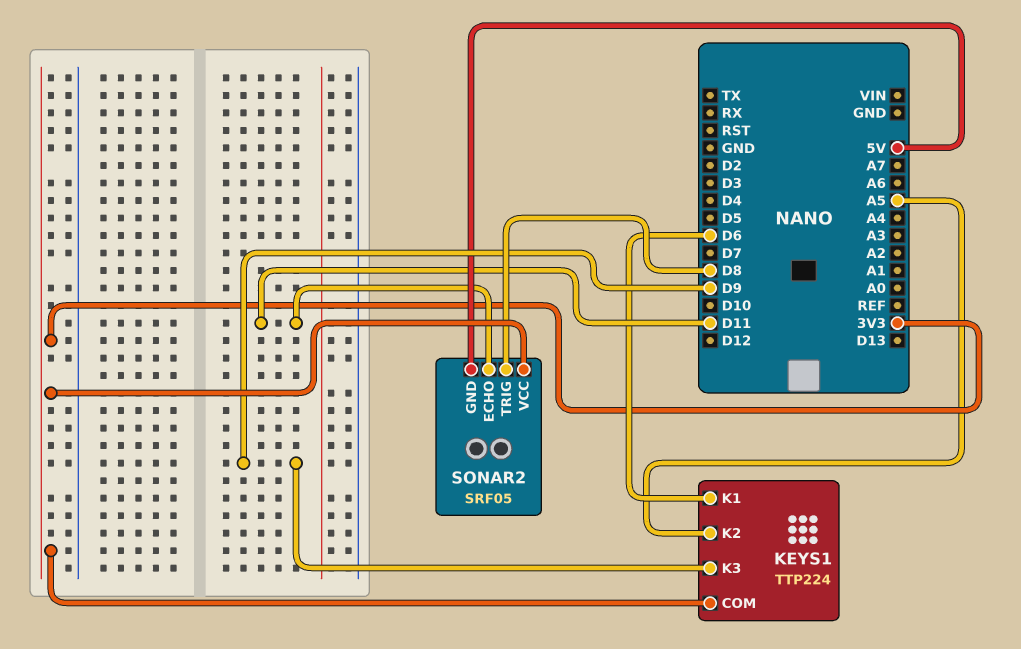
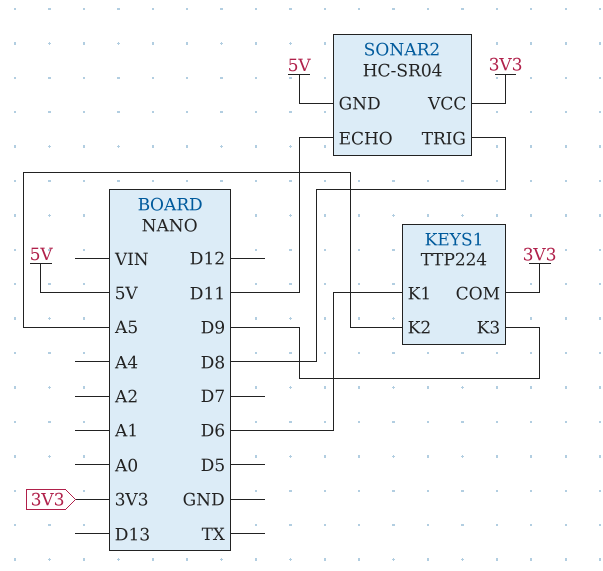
SONAR2: SRF05 -> HC-SR04

